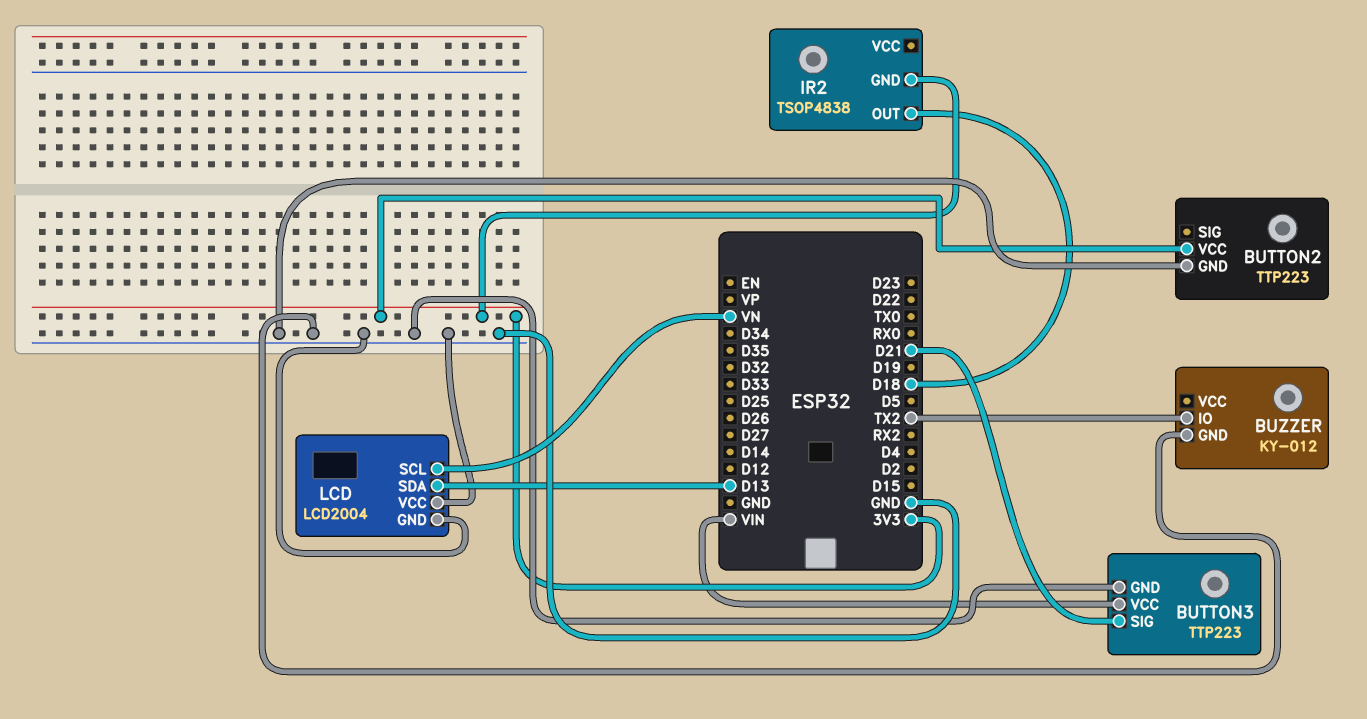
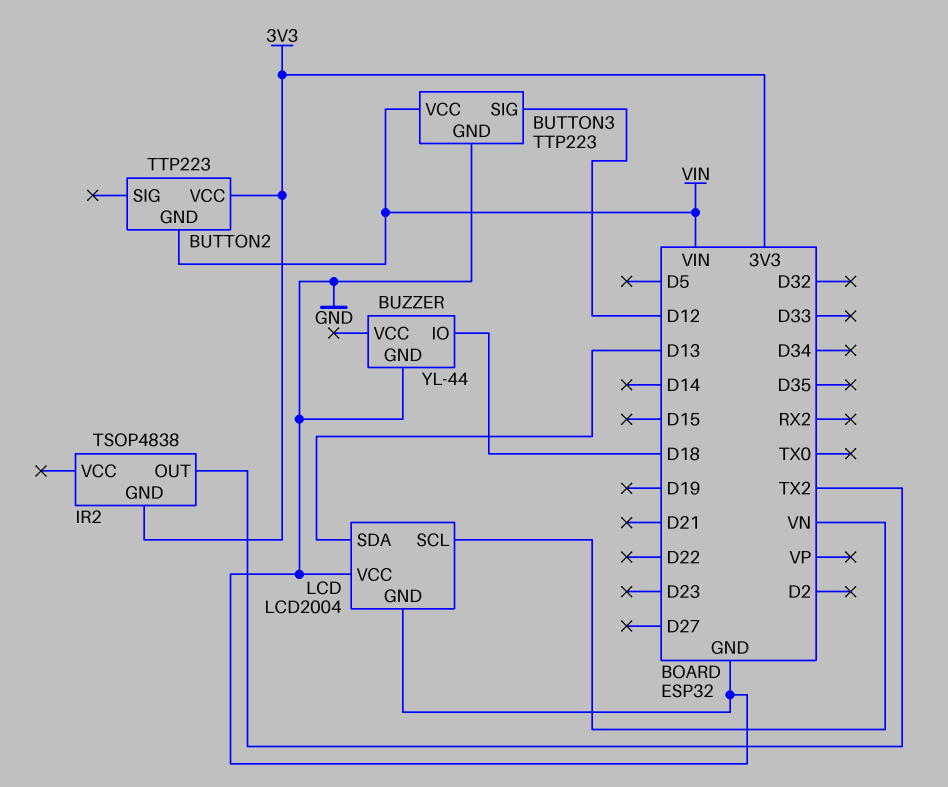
BUTTON2 pin GND: GND -> VIN
BUTTON3 pin SIG: D21 -> D12
BUZZER: KY-012 -> YL-44
BUZZER pin IO: TX2 -> D18
IR2 pin OUT: D18 -> TX2

